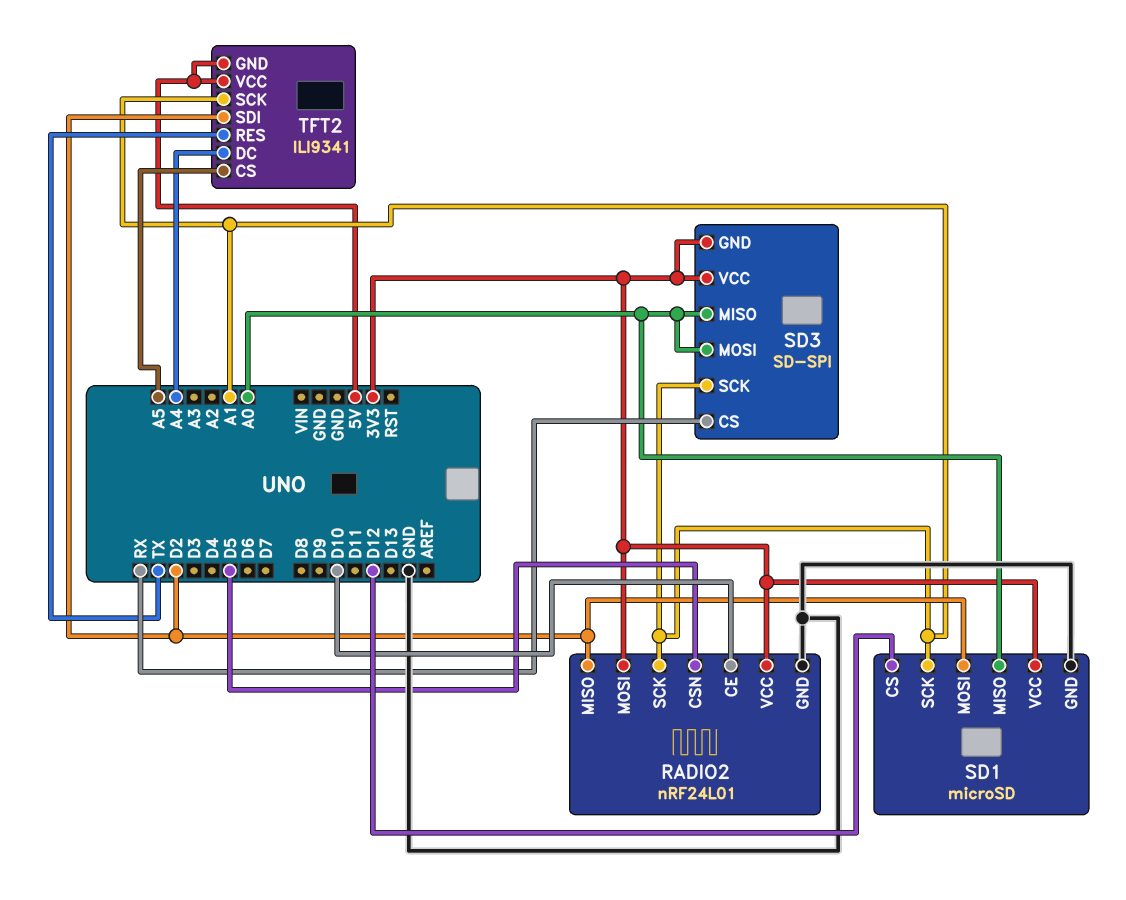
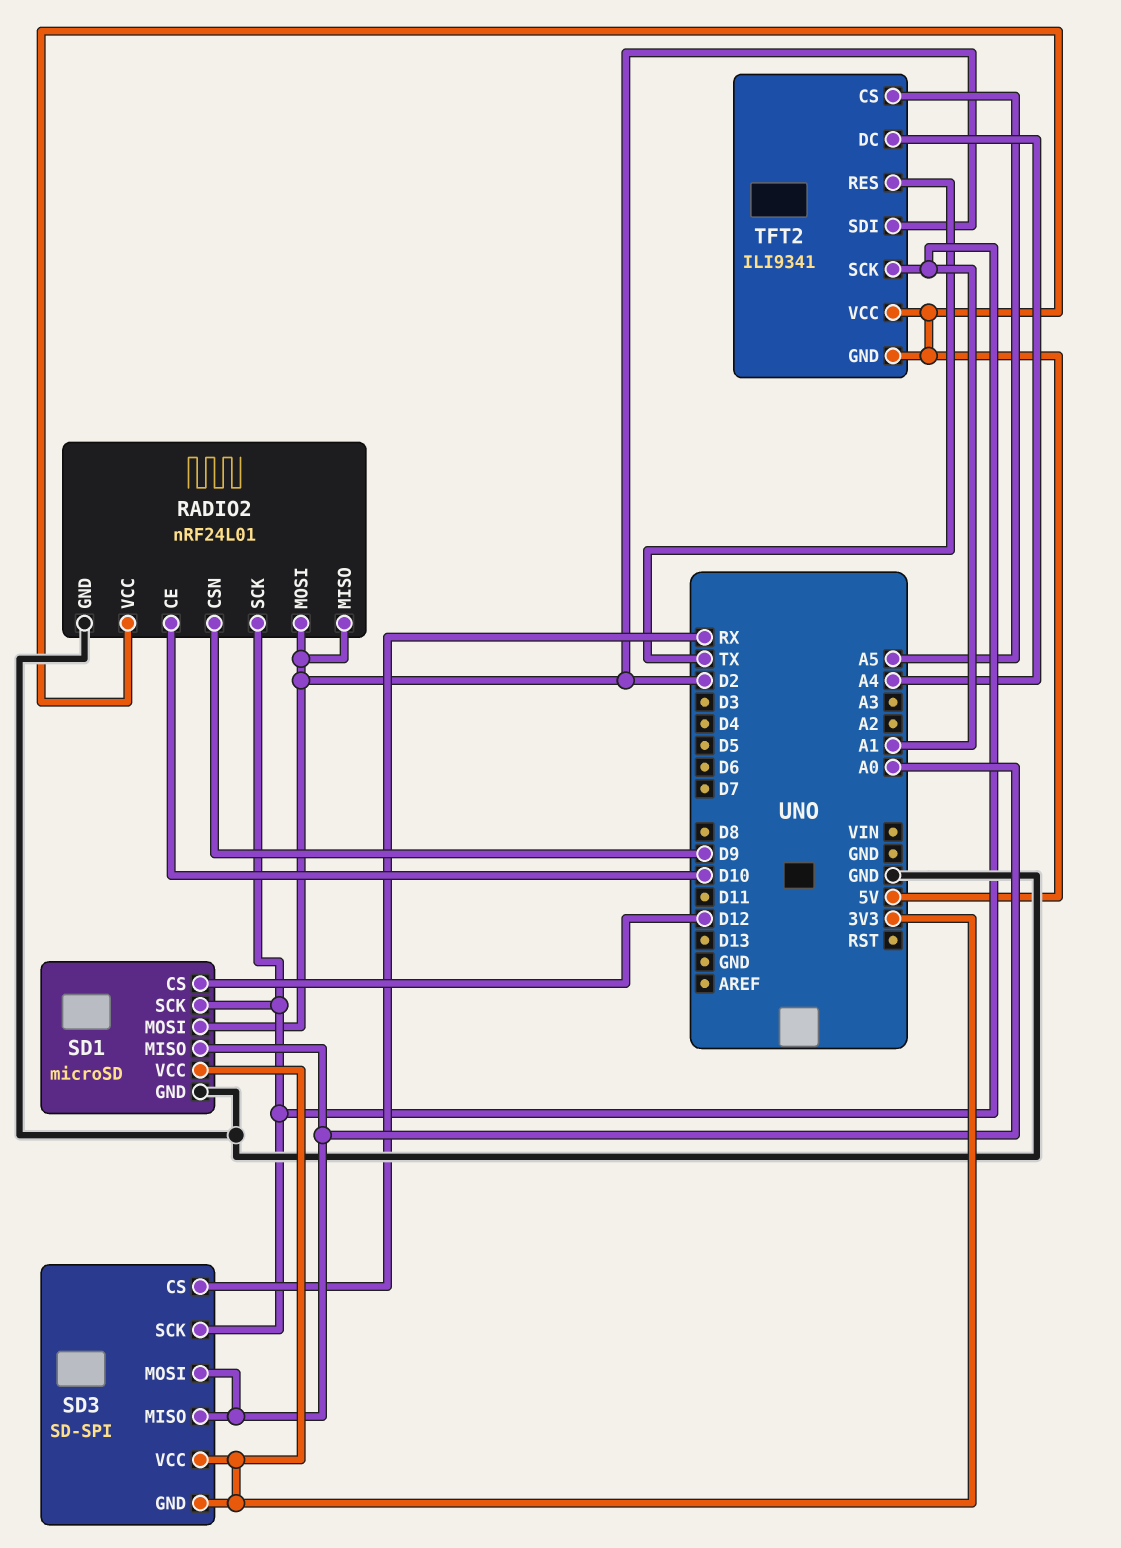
RADIO2 pin CSN: D5 -> D9
RADIO2 pin MOSI: 3V3 -> D2
RADIO2 pin VCC: 3V3 -> 5V

